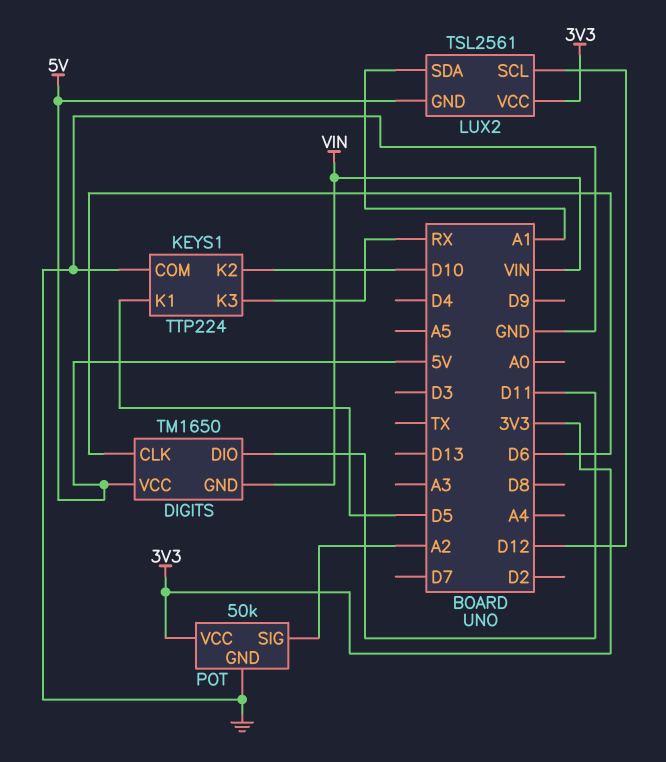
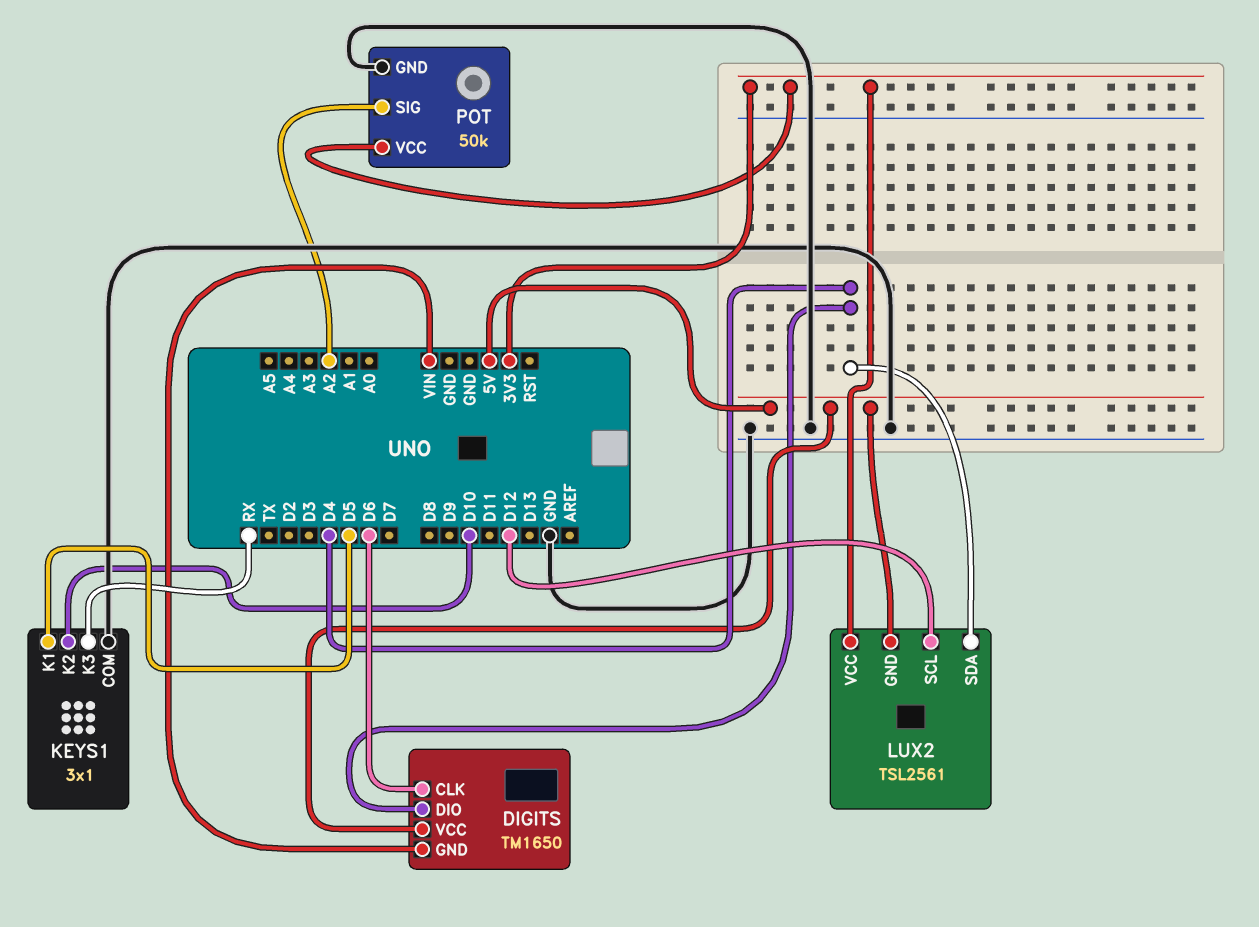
DIGITS pin DIO: D11 -> D4
KEYS1: TTP224 -> 3x1
LUX2 pin SDA: A1 -> D4

